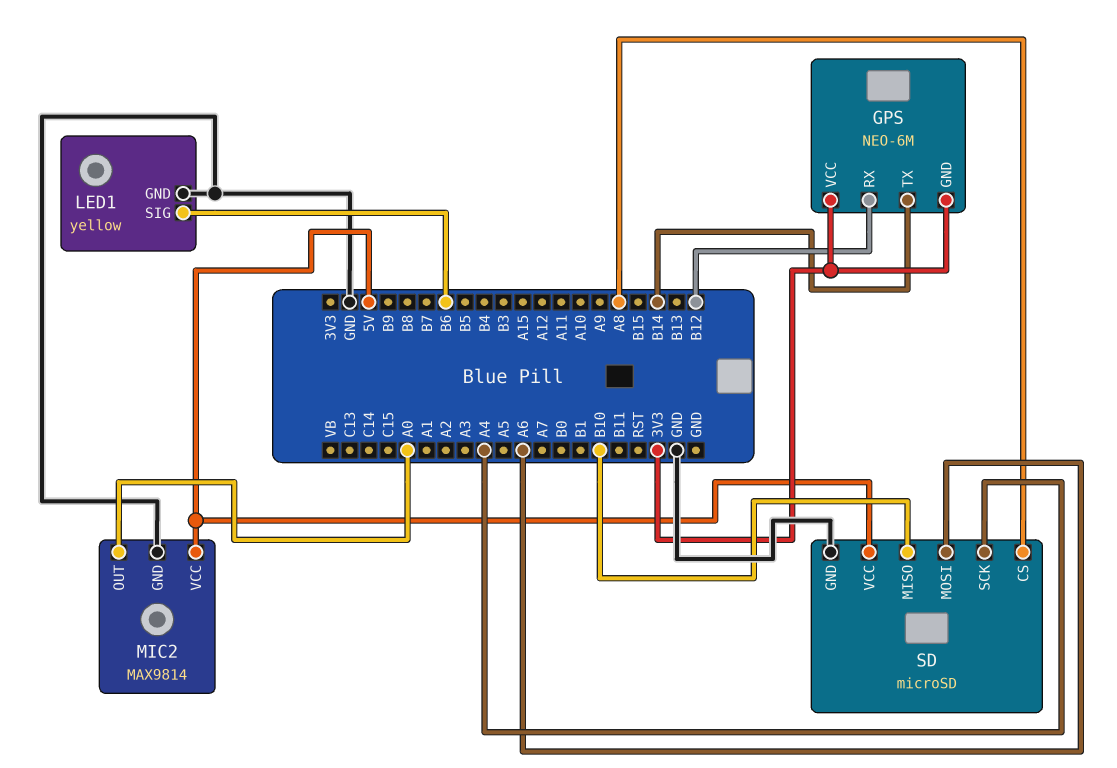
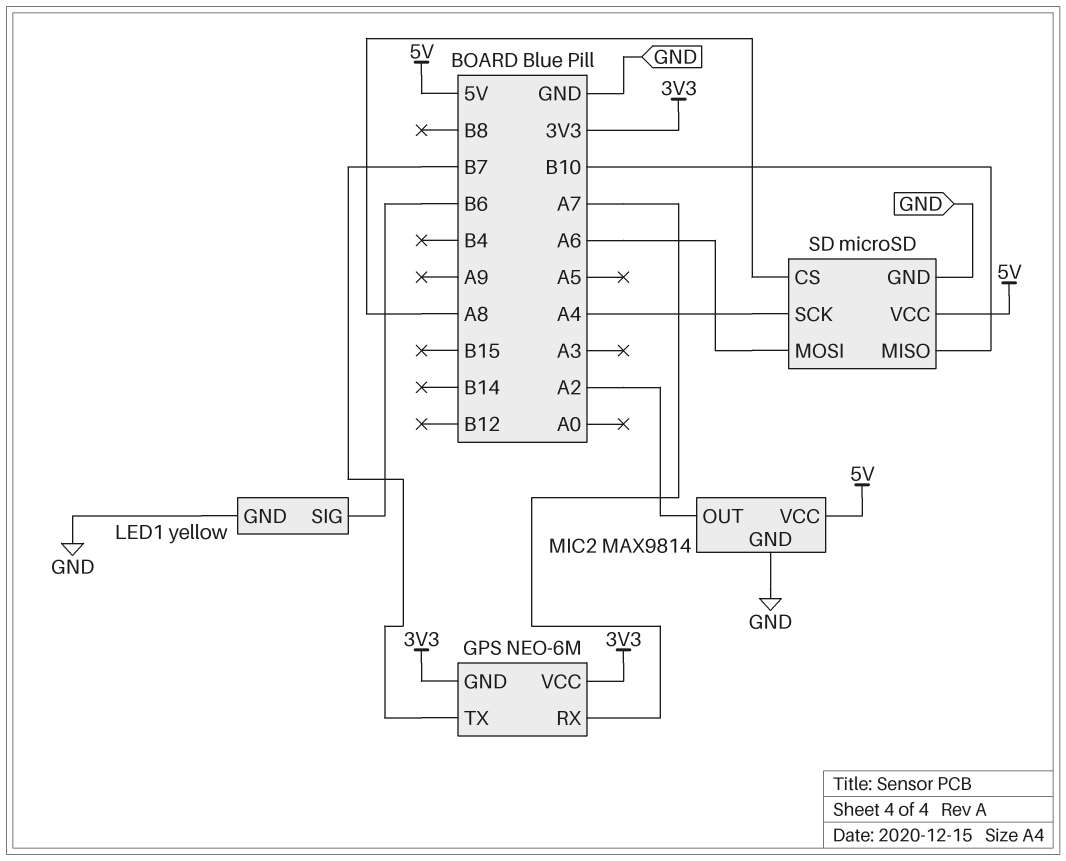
GPS pin RX: B12 -> A7
GPS pin TX: B14 -> B7
MIC2 pin OUT: A0 -> A2

